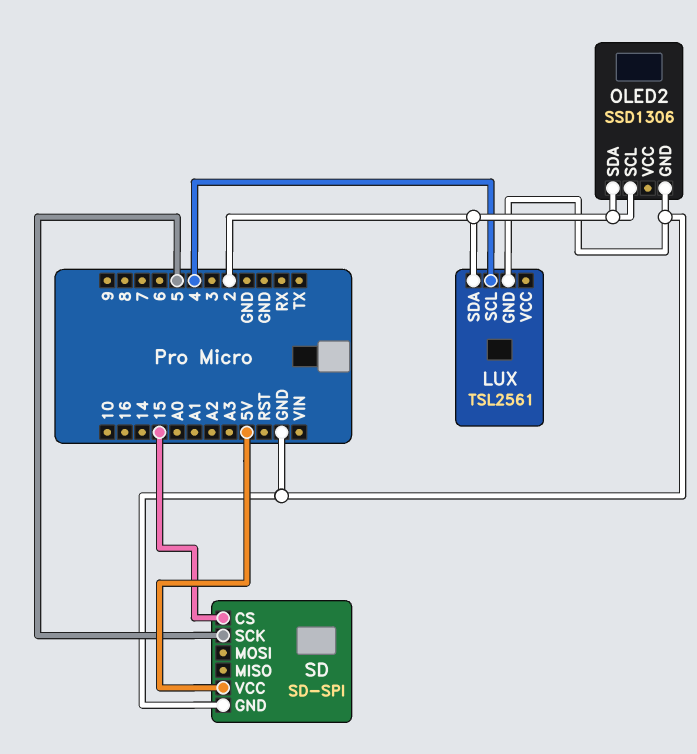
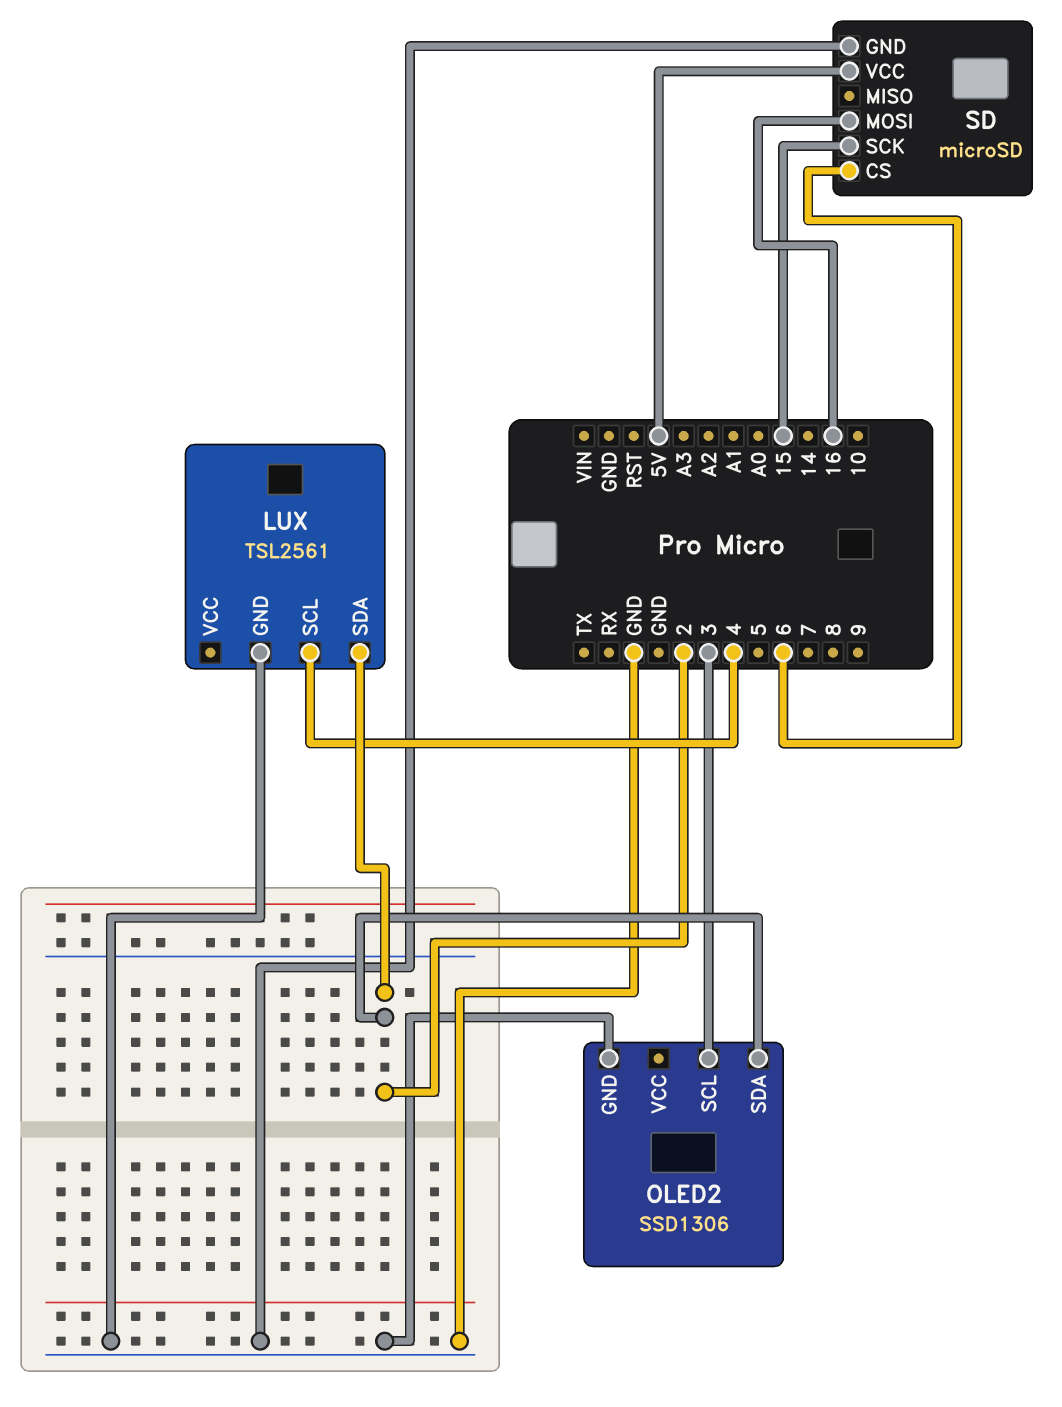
OLED2 pin SCL: 2 -> 3
SD: SD-SPI -> microSD
SD pin CS: 15 -> 6
SD pin MOSI: none -> 16
SD pin SCK: 5 -> 15

